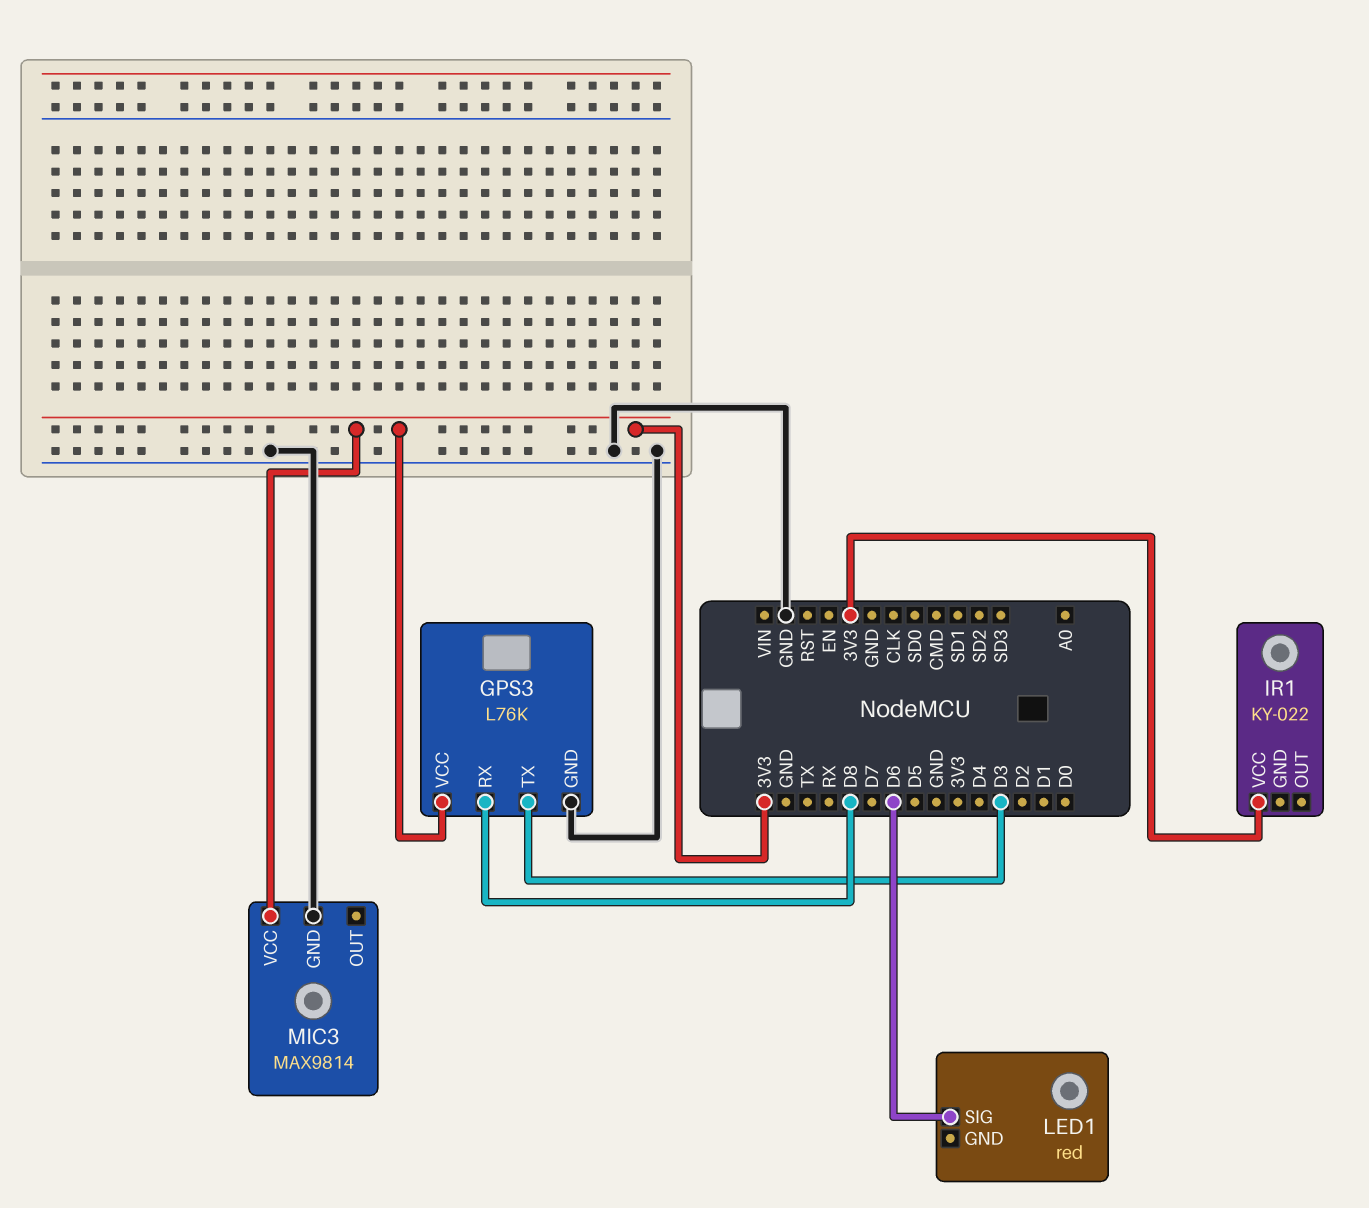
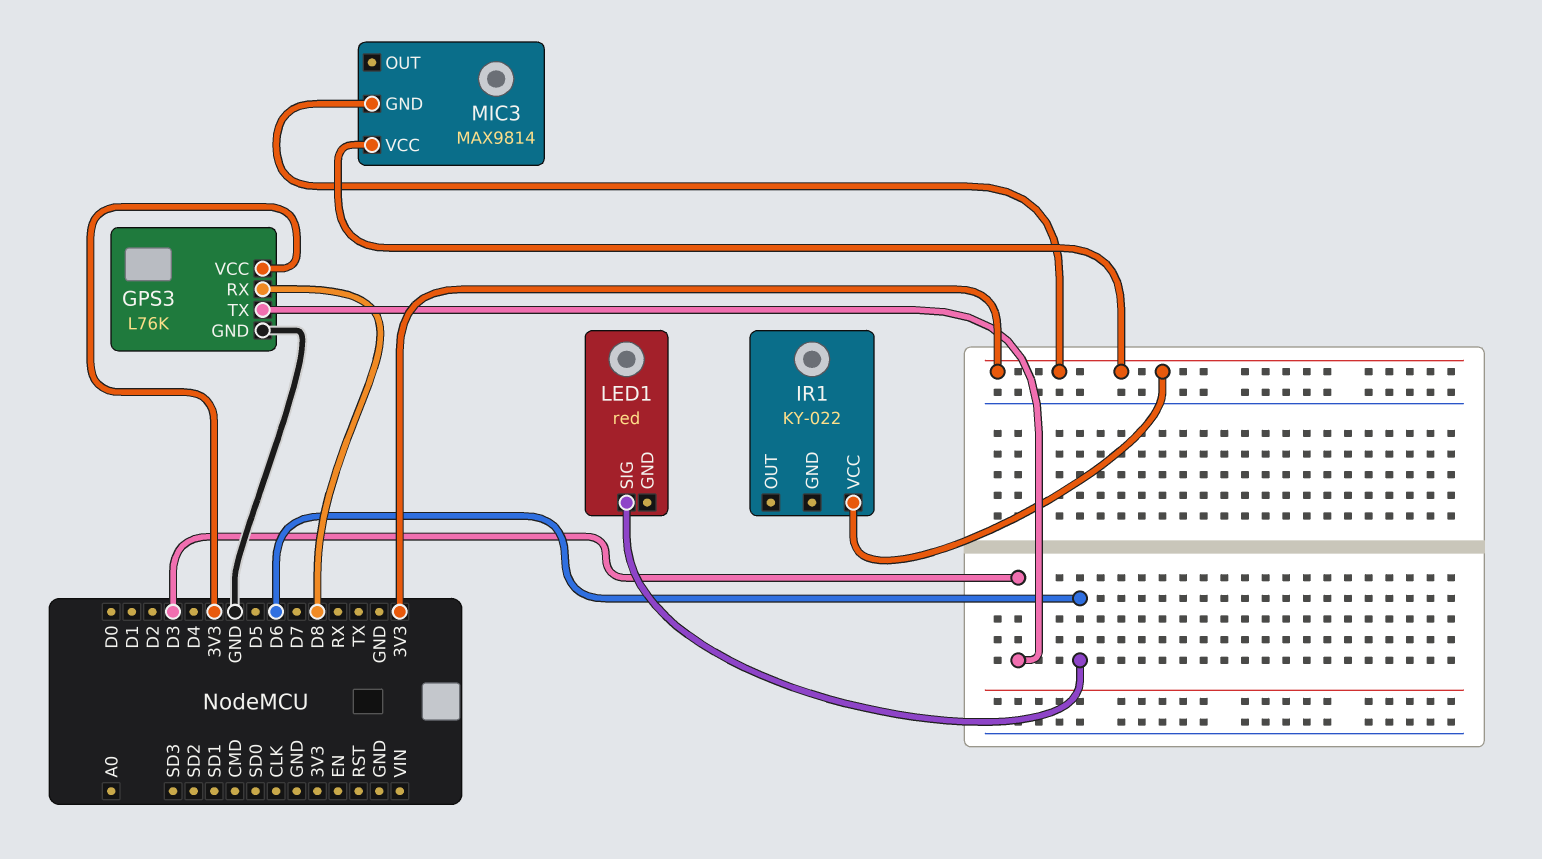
MIC3 pin GND: GND -> 3V3

